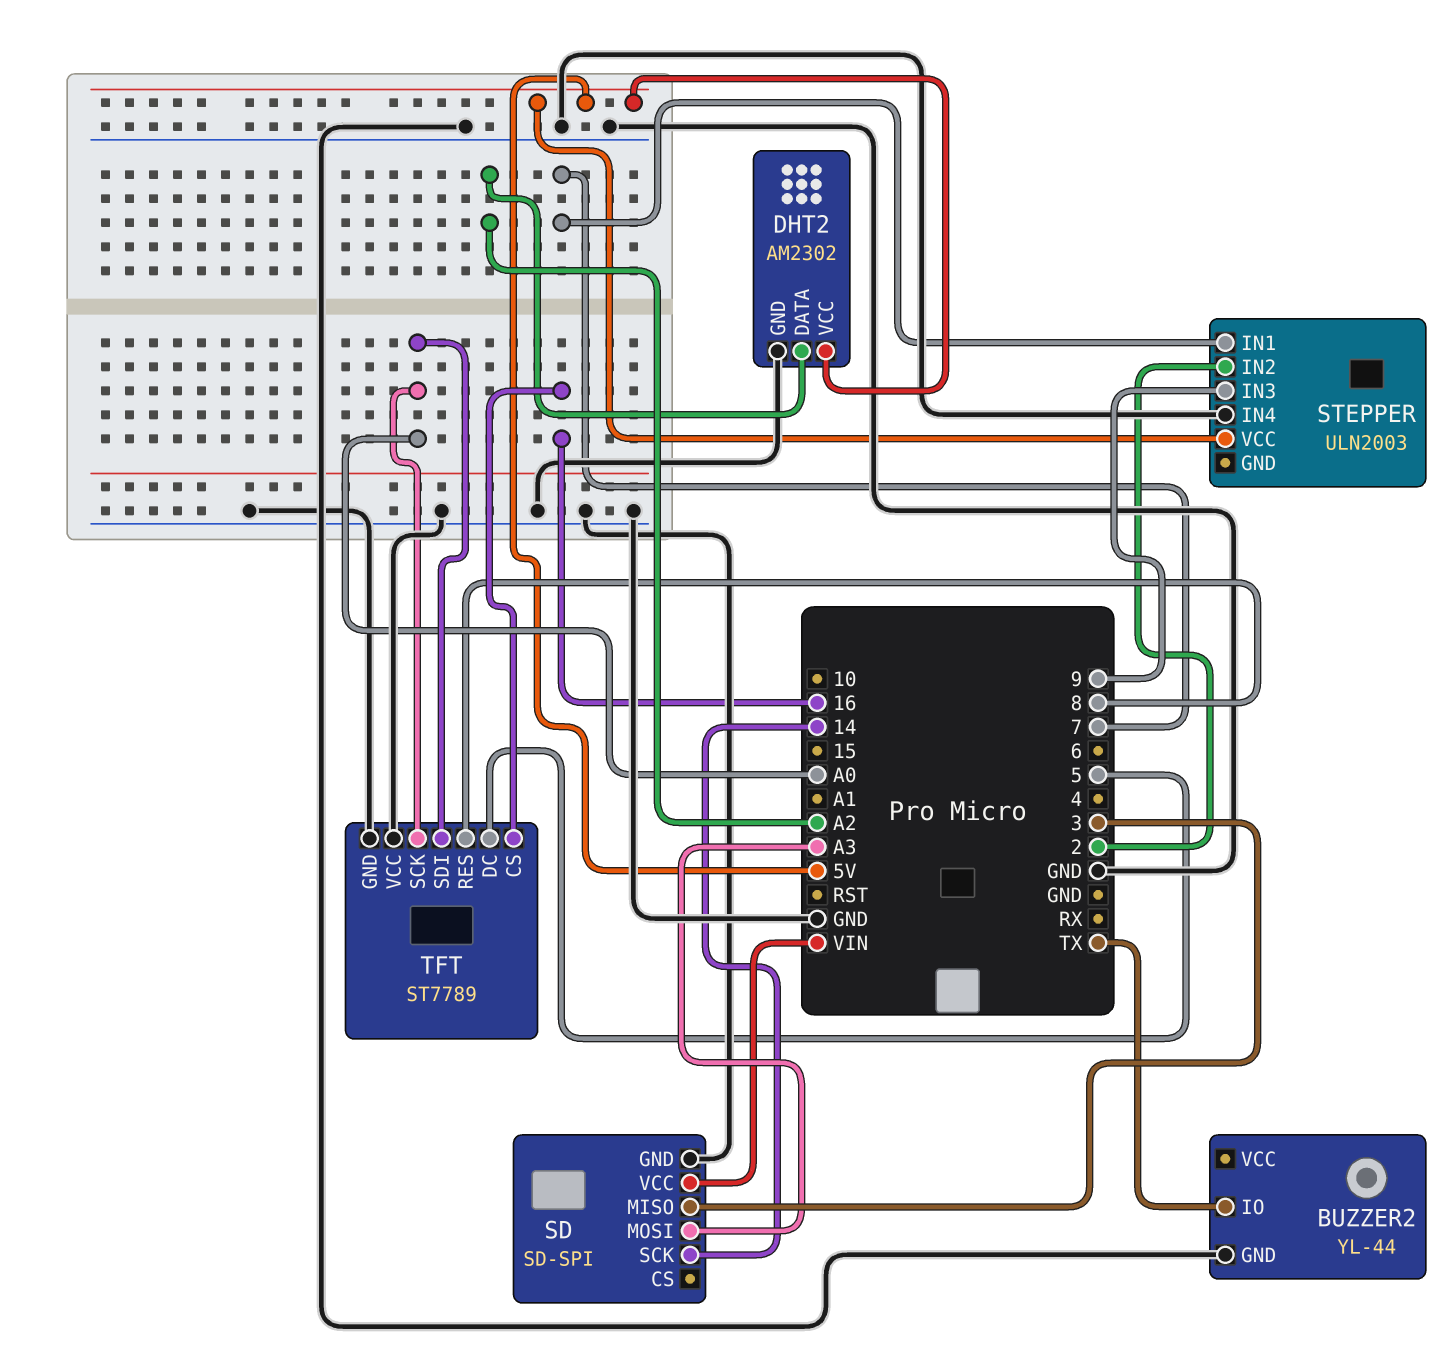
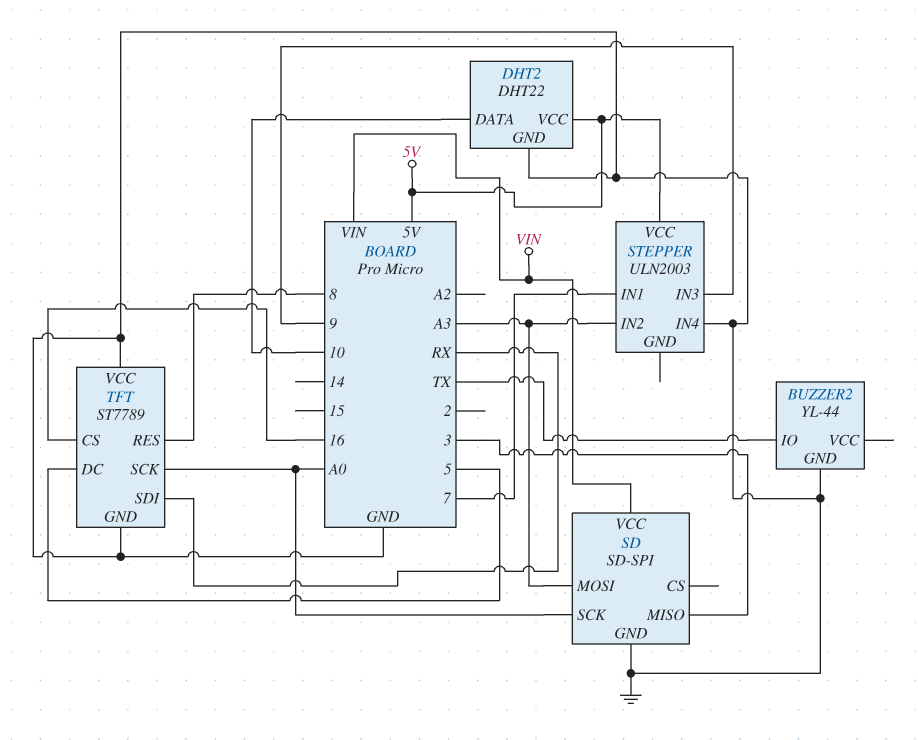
DHT2: AM2302 -> DHT22
DHT2 pin DATA: A2 -> 10
SD pin SCK: 14 -> A0
STEPPER pin IN2: 2 -> A3
TFT pin SDI: A0 -> RX

